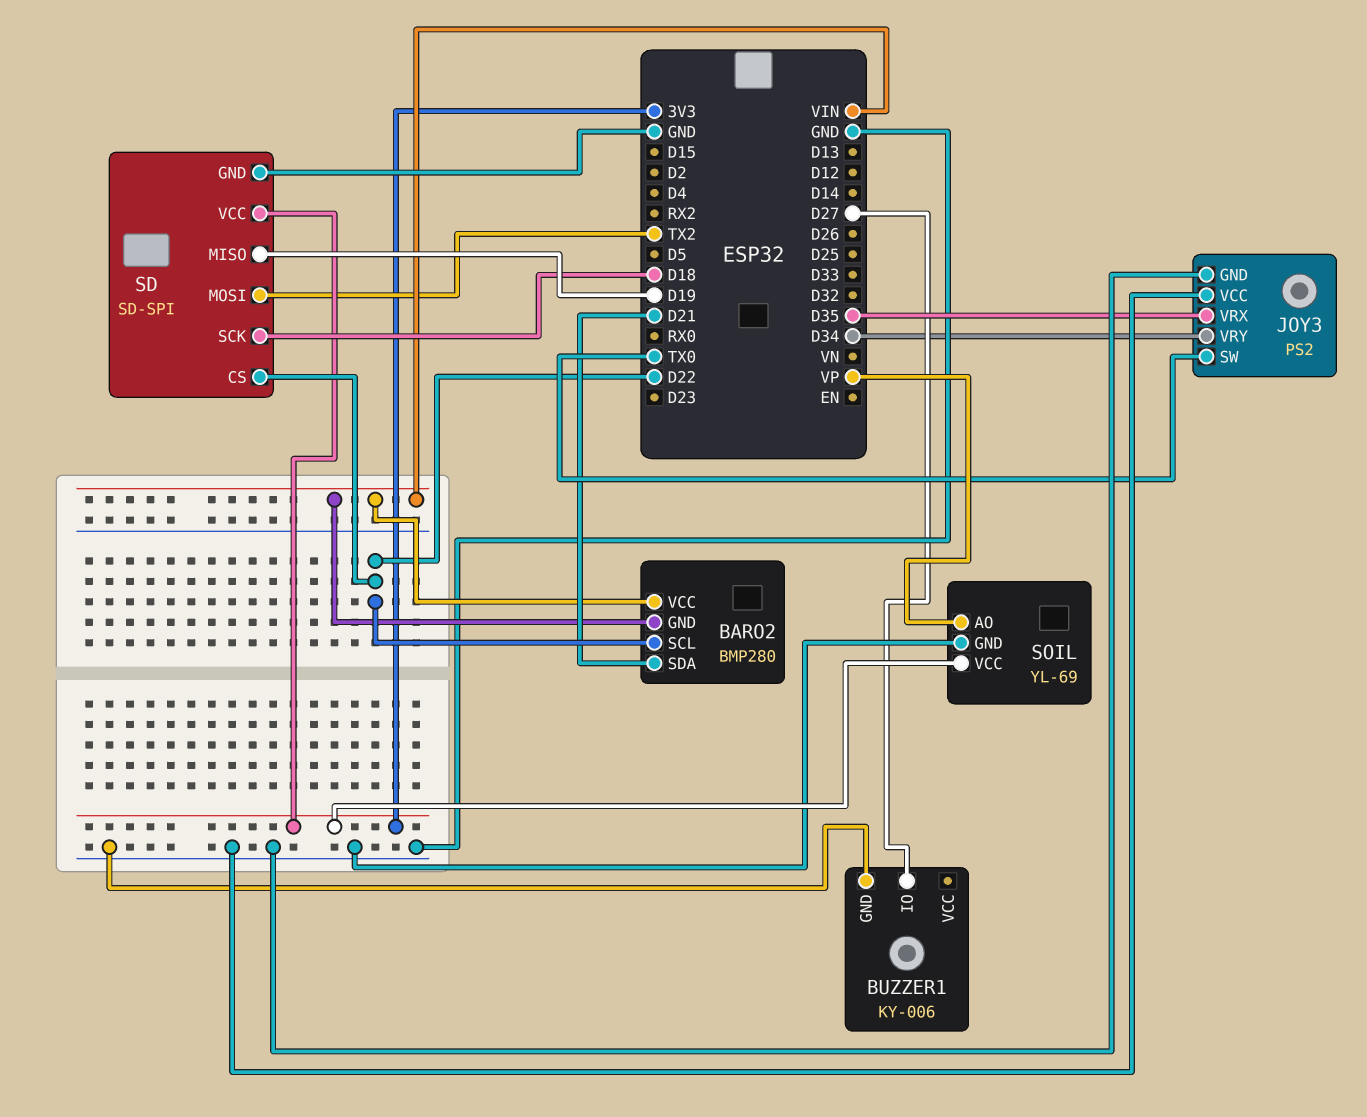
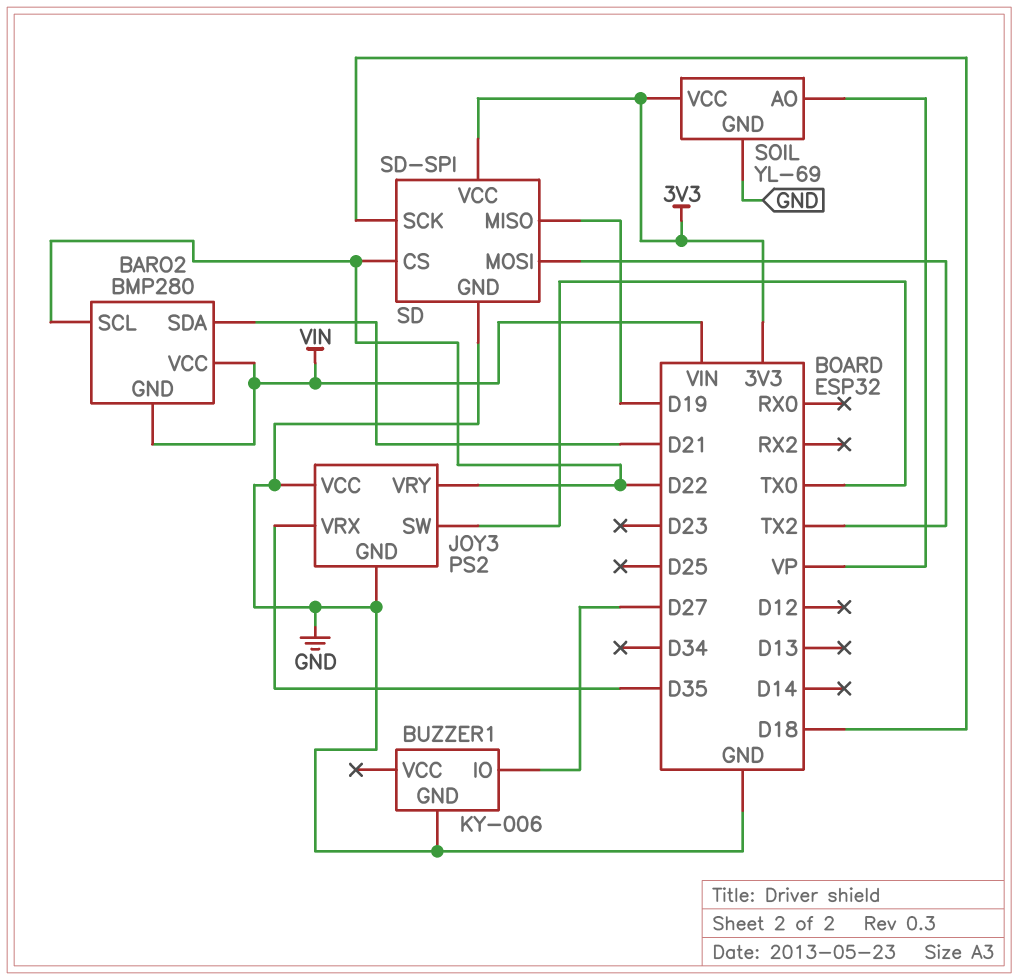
JOY3 pin VRY: D34 -> D22

